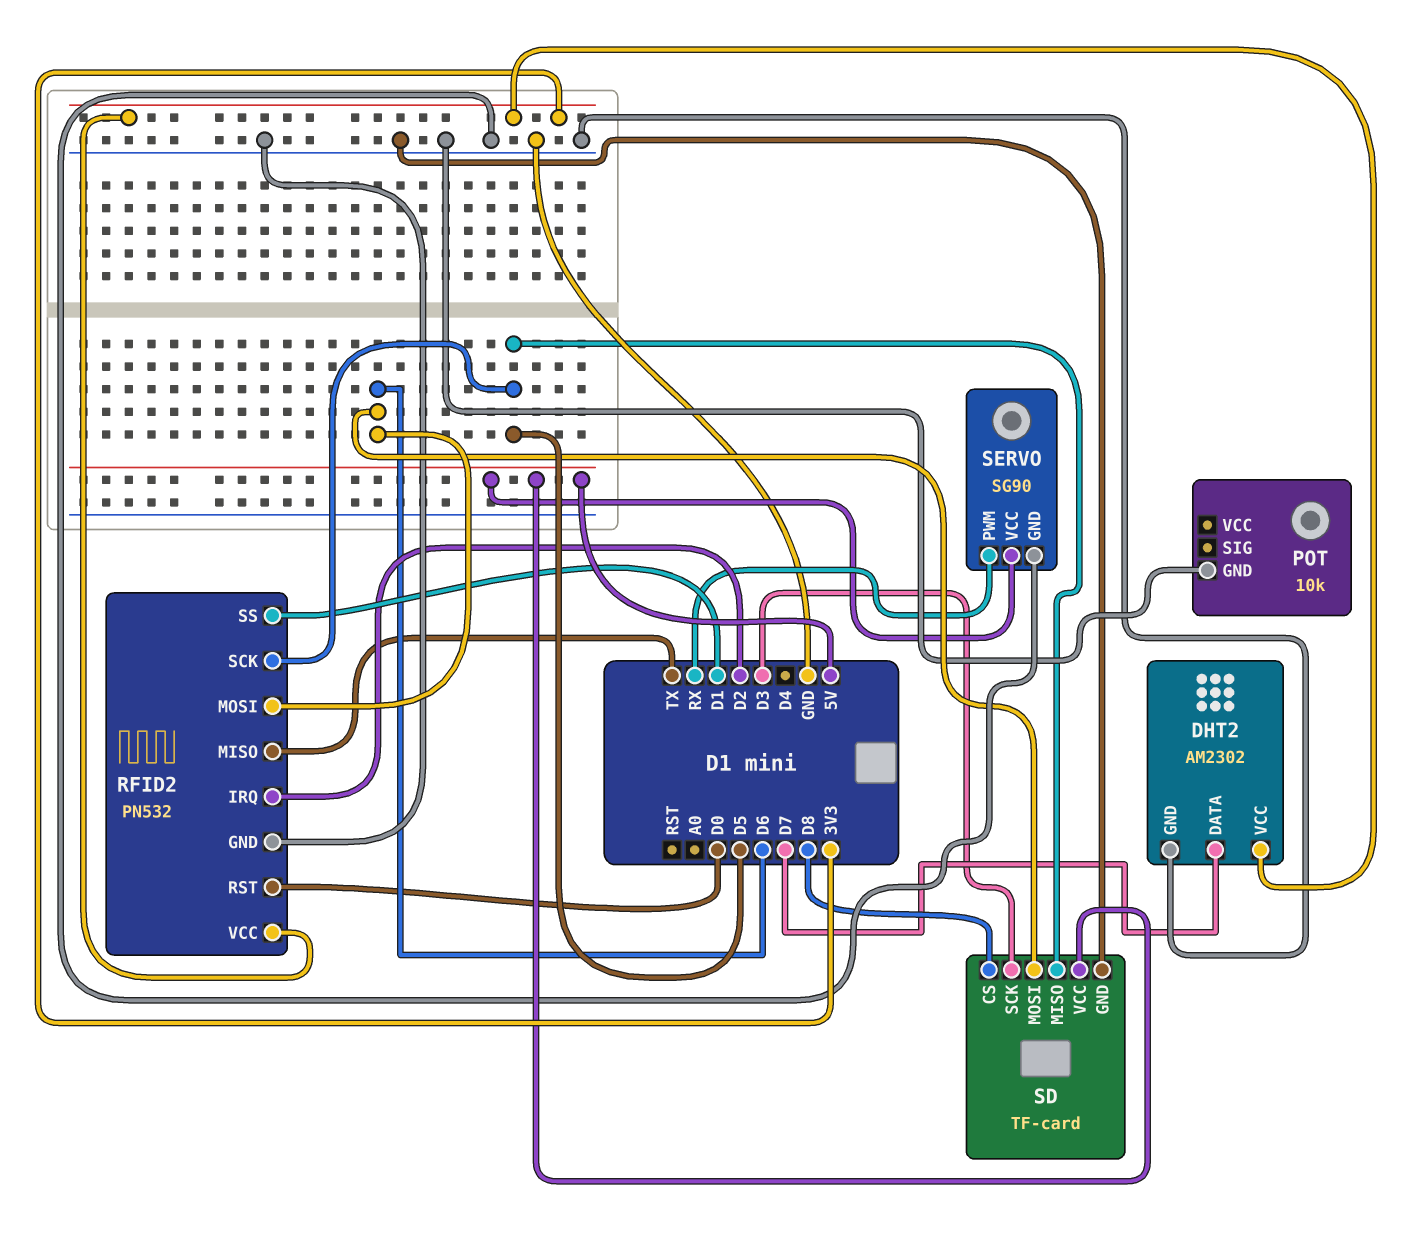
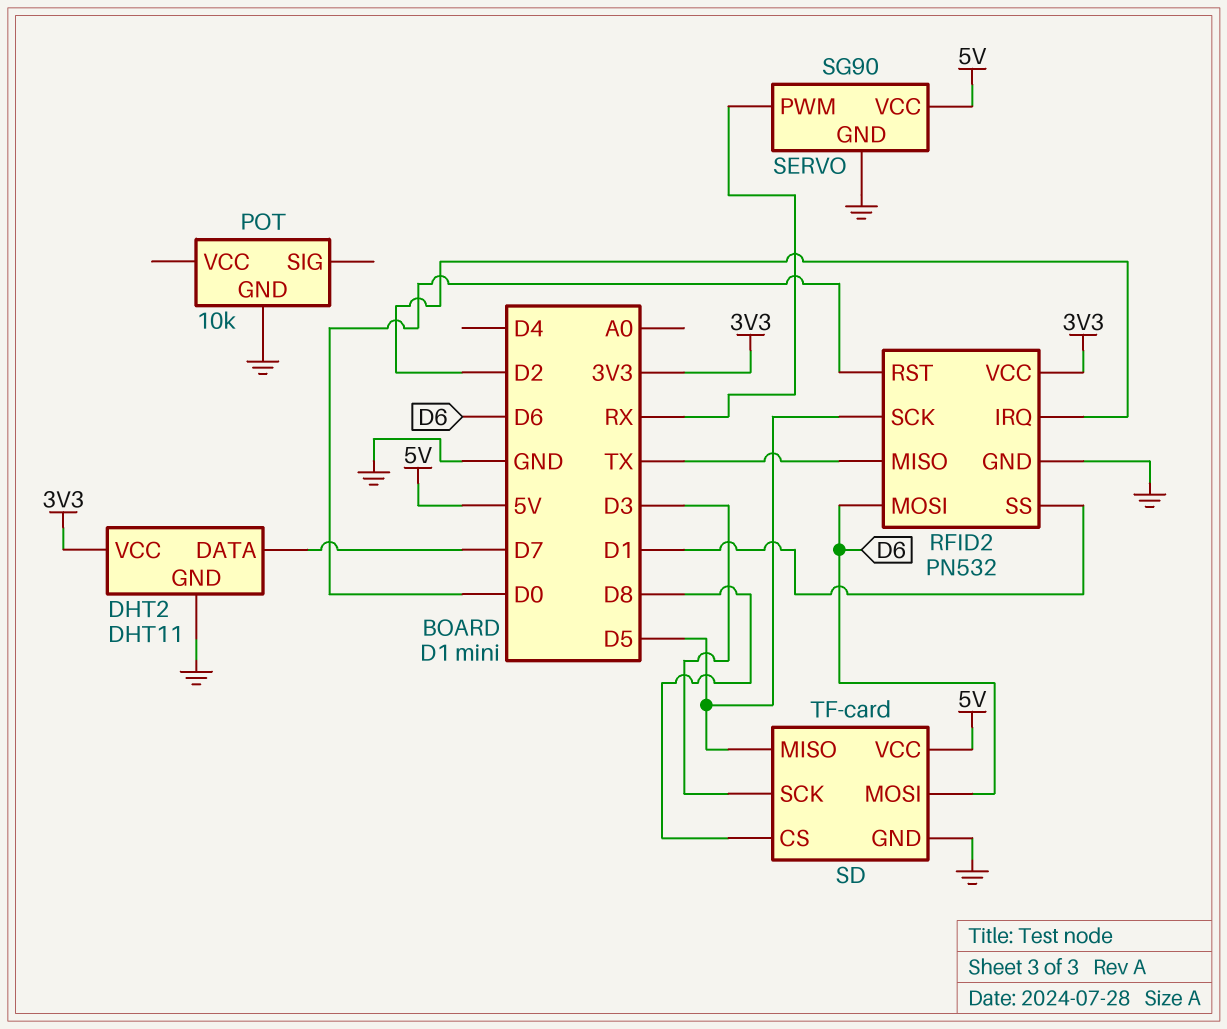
DHT2: AM2302 -> DHT11

